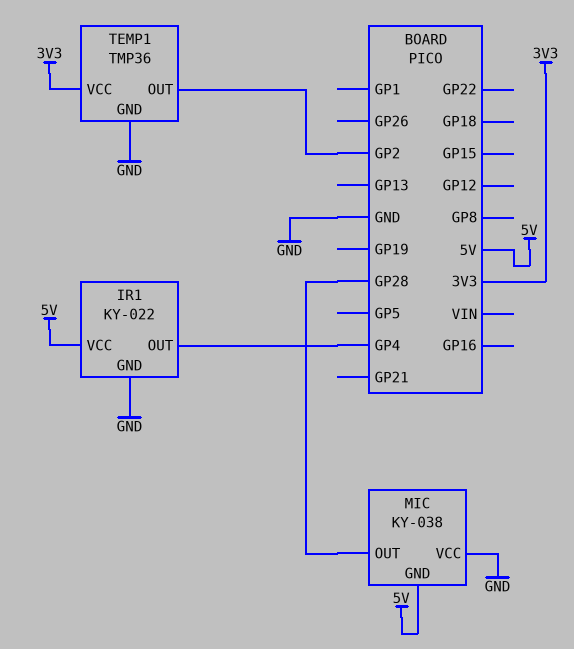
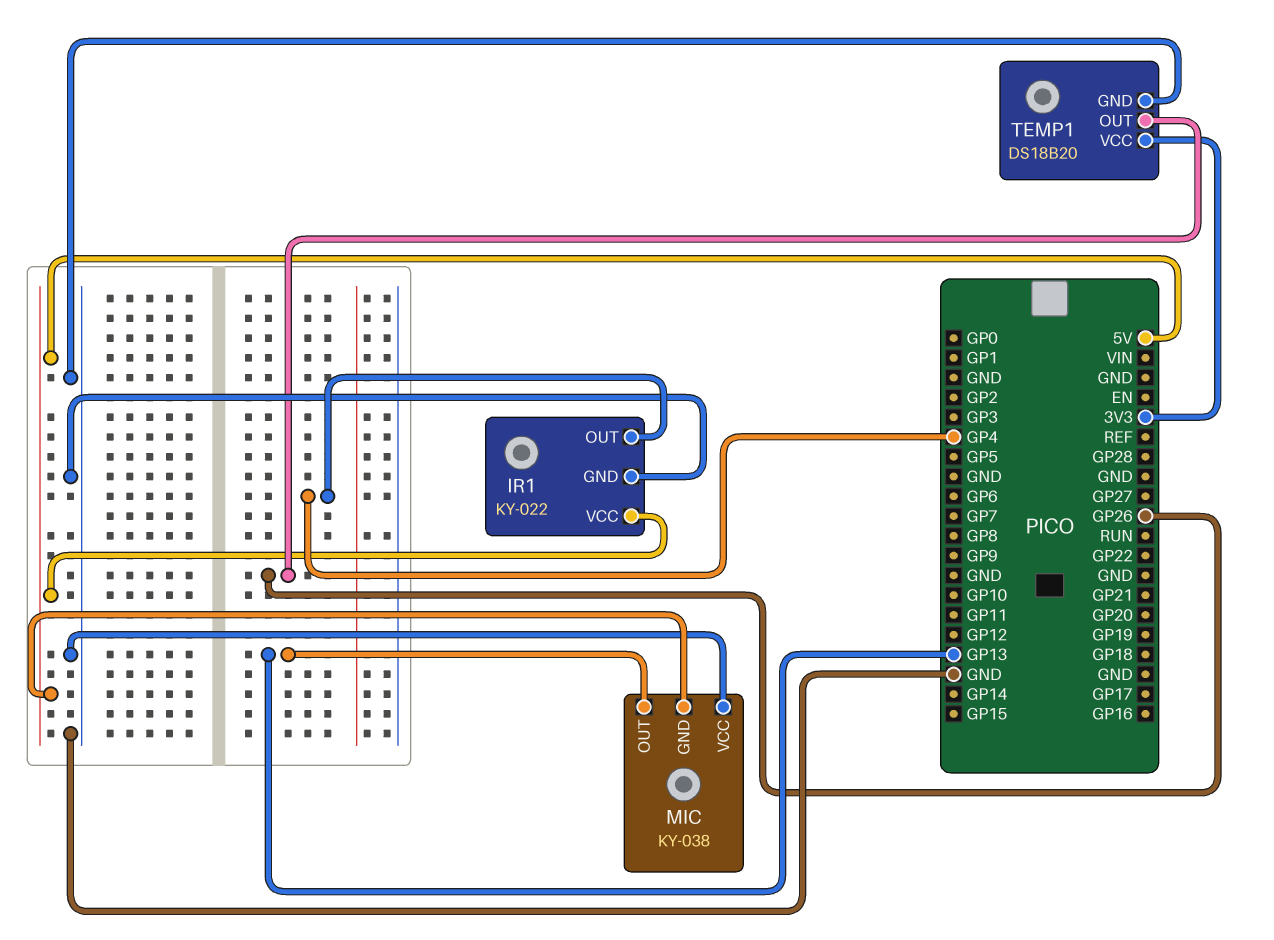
MIC pin OUT: GP28 -> GP13
TEMP1: TMP36 -> DS18B20
TEMP1 pin OUT: GP2 -> GP26

